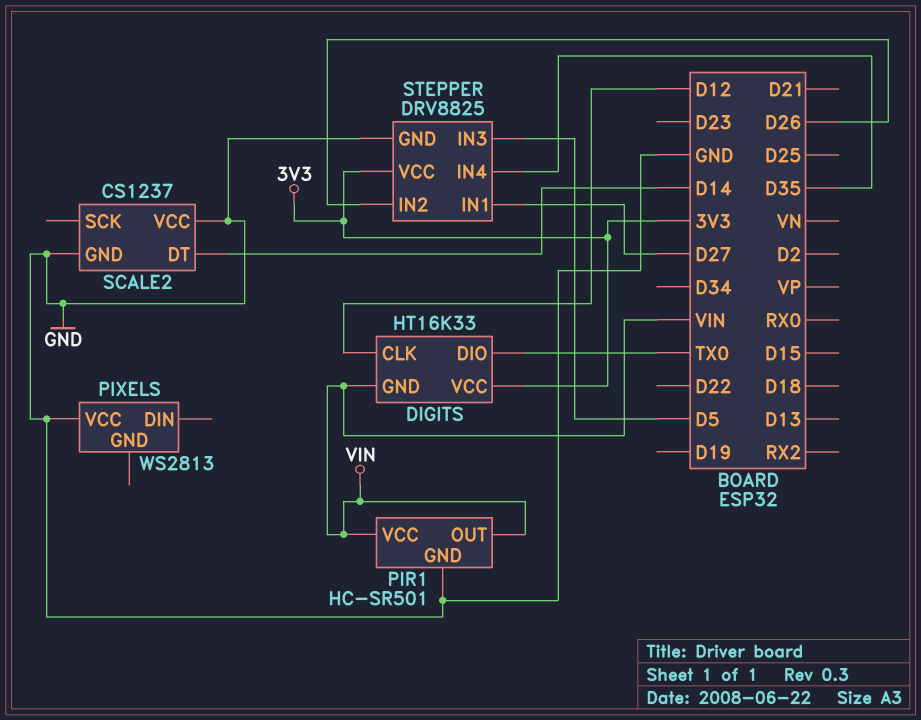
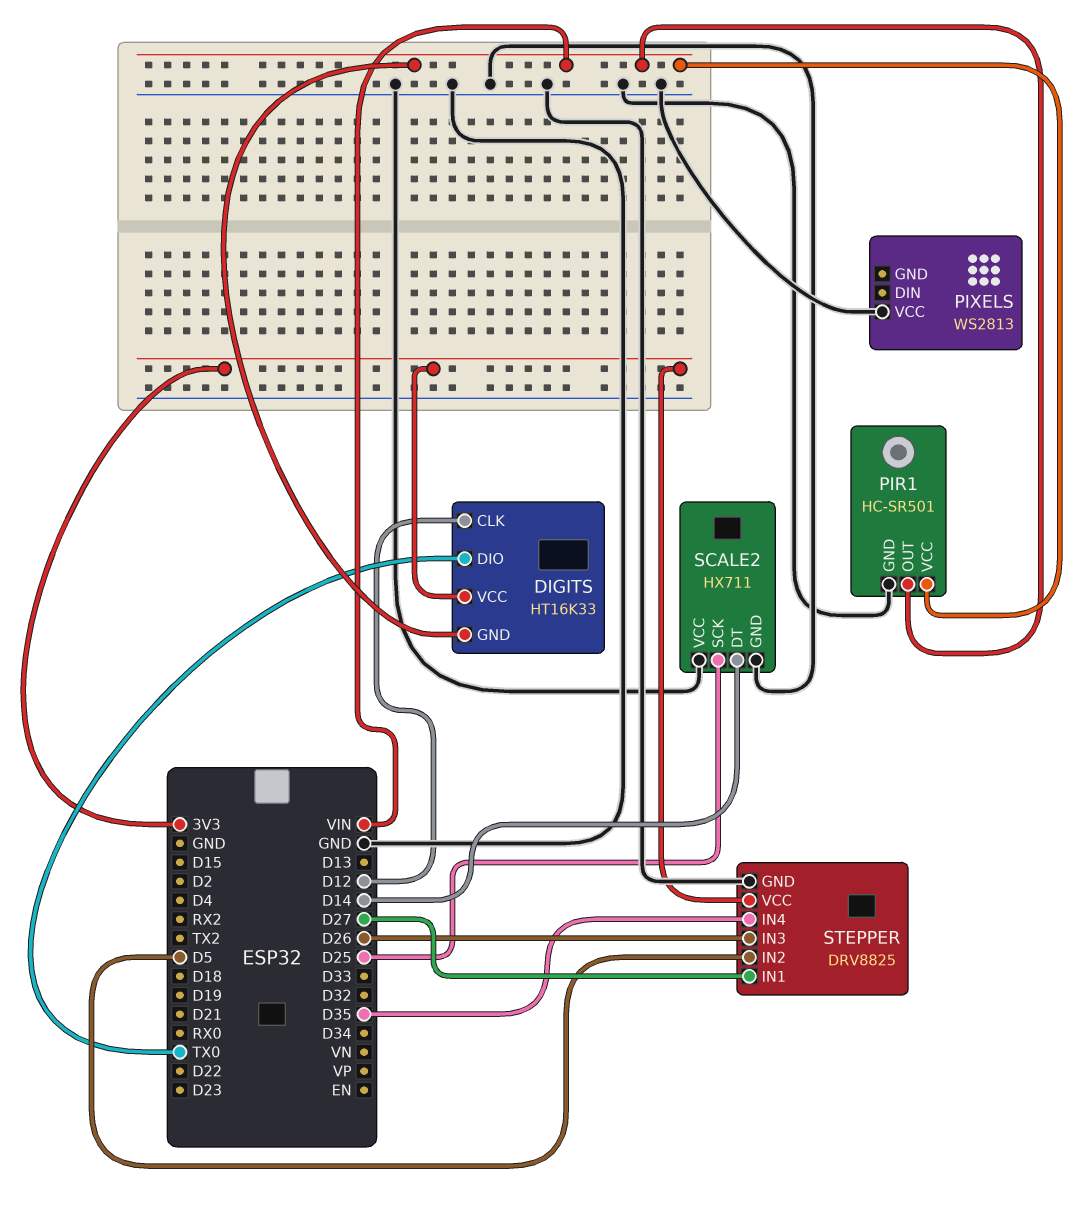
SCALE2: CS1237 -> HX711
SCALE2 pin SCK: none -> D25
STEPPER pin IN2: D26 -> D5
STEPPER pin IN3: D5 -> D26

